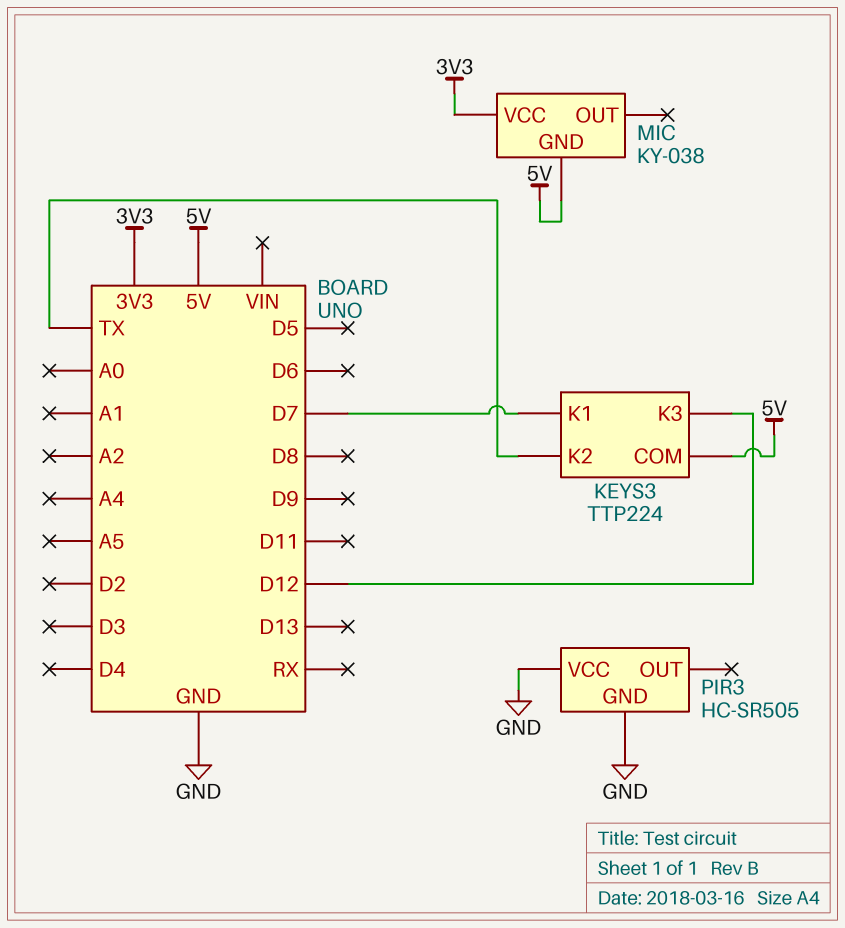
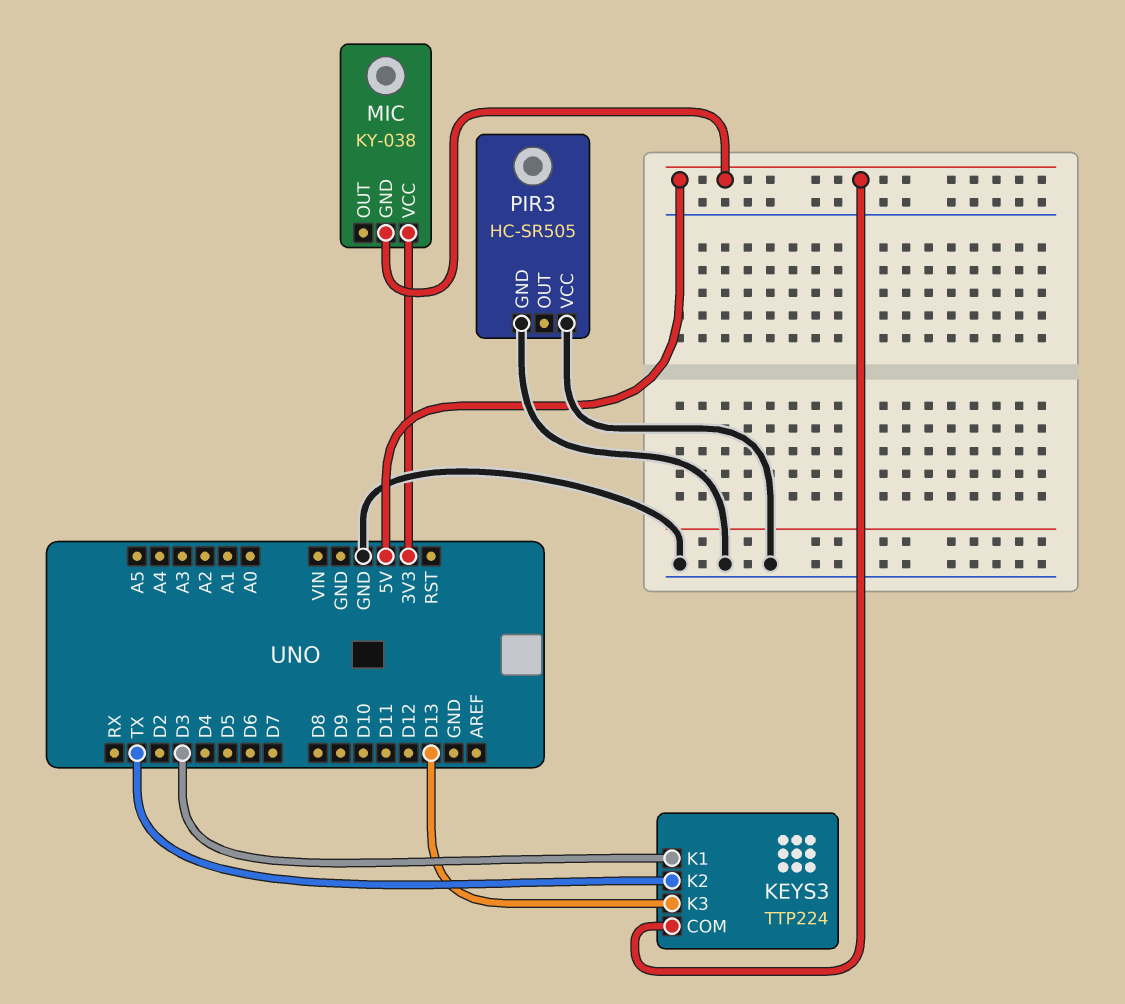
KEYS3 pin K1: D7 -> D3
KEYS3 pin K3: D12 -> D13

